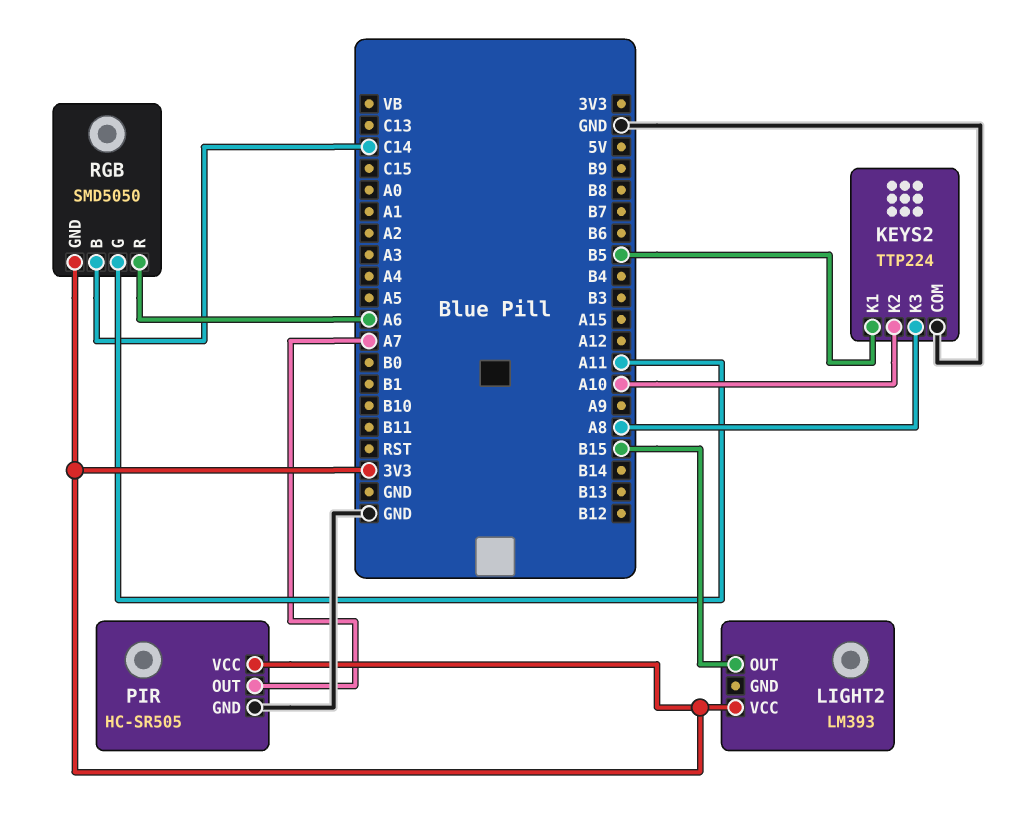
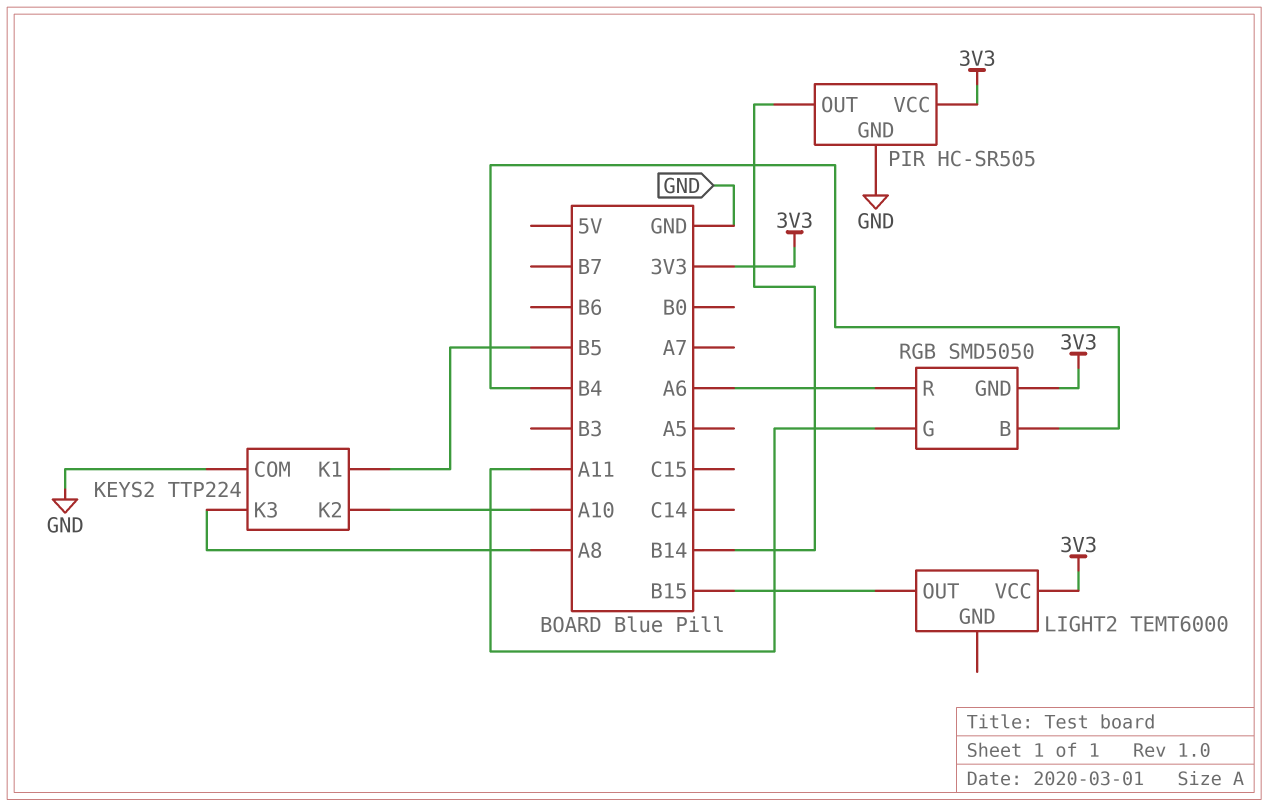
LIGHT2: LM393 -> TEMT6000
PIR pin OUT: A7 -> B14
RGB pin B: C14 -> B4

